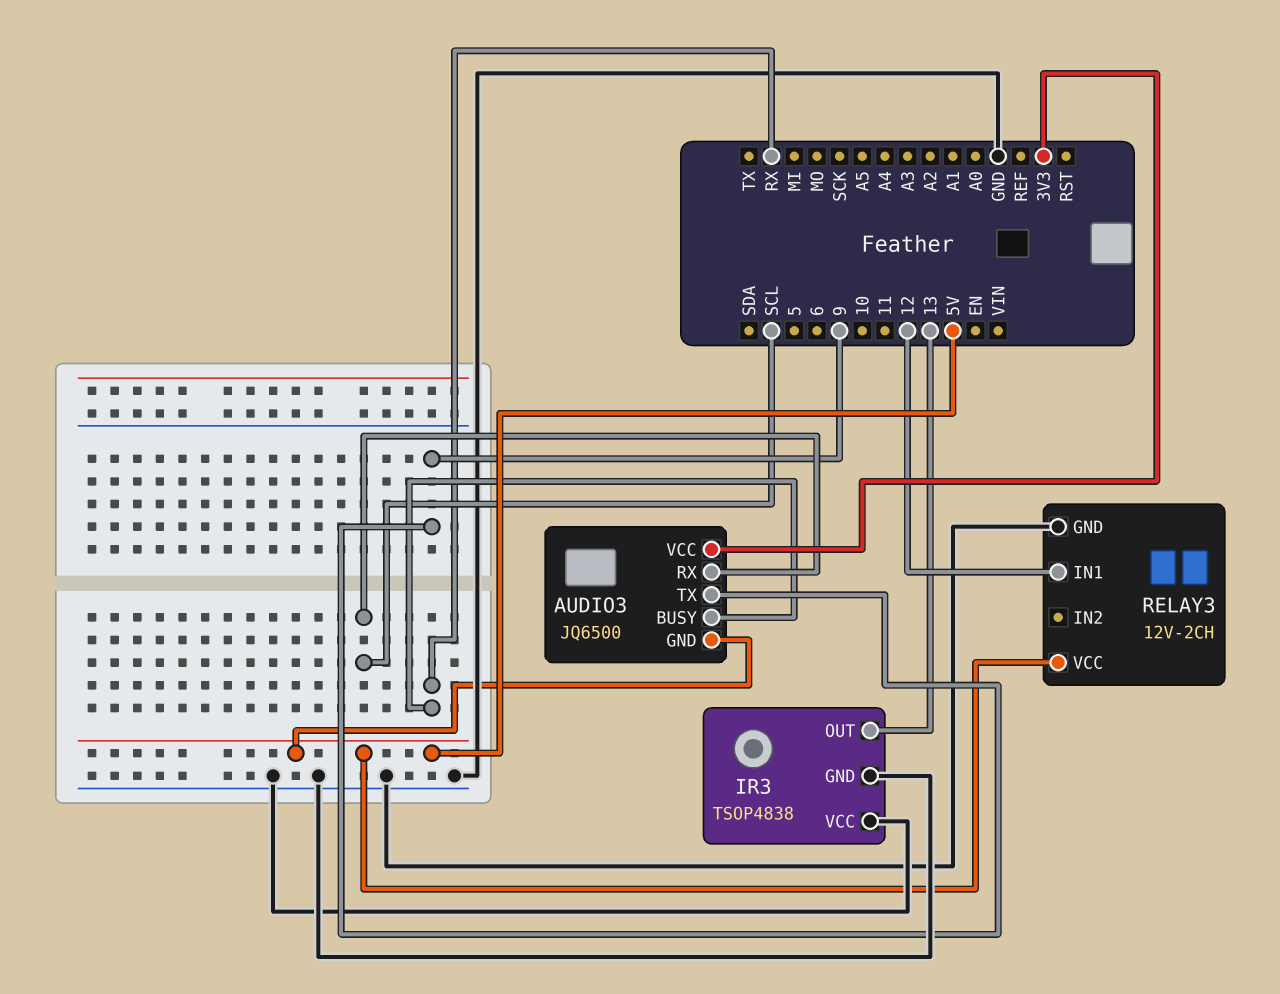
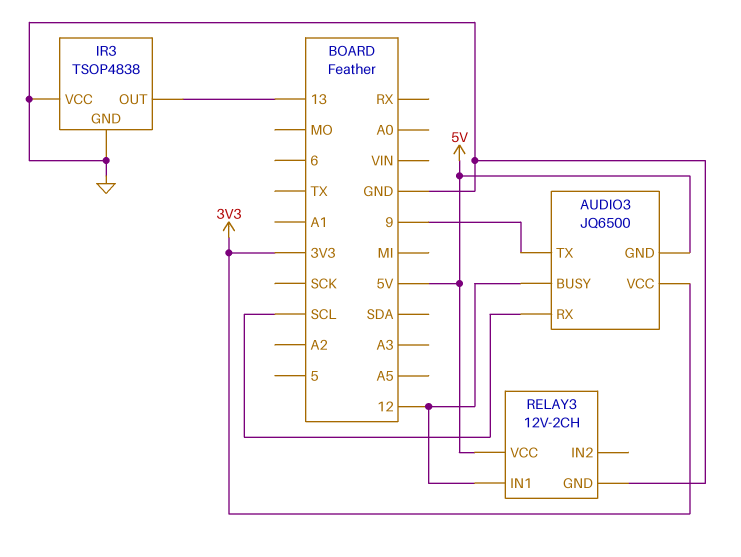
AUDIO3 pin BUSY: RX -> 12

